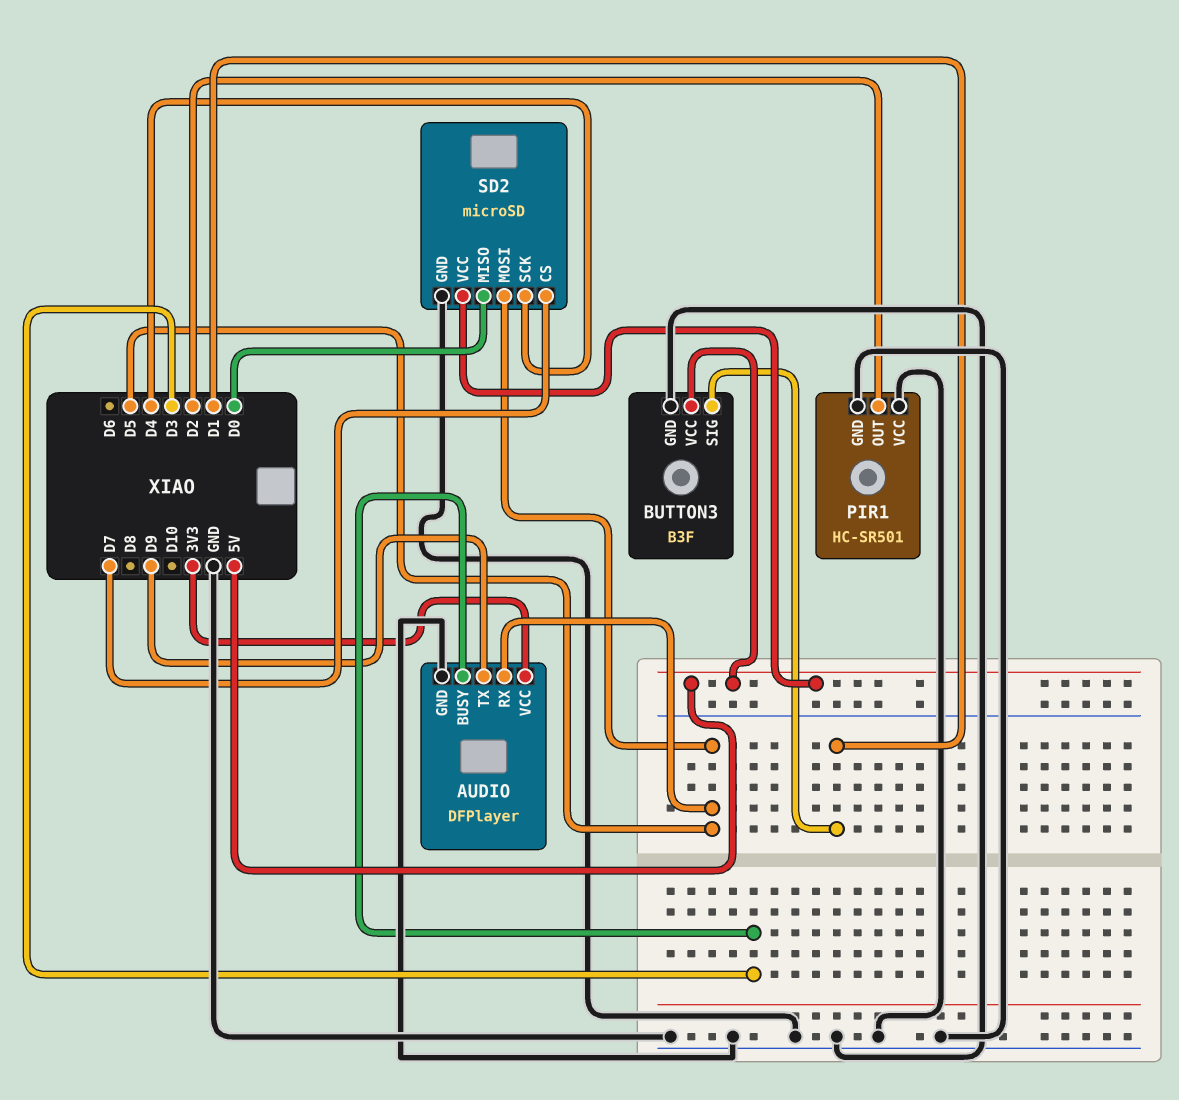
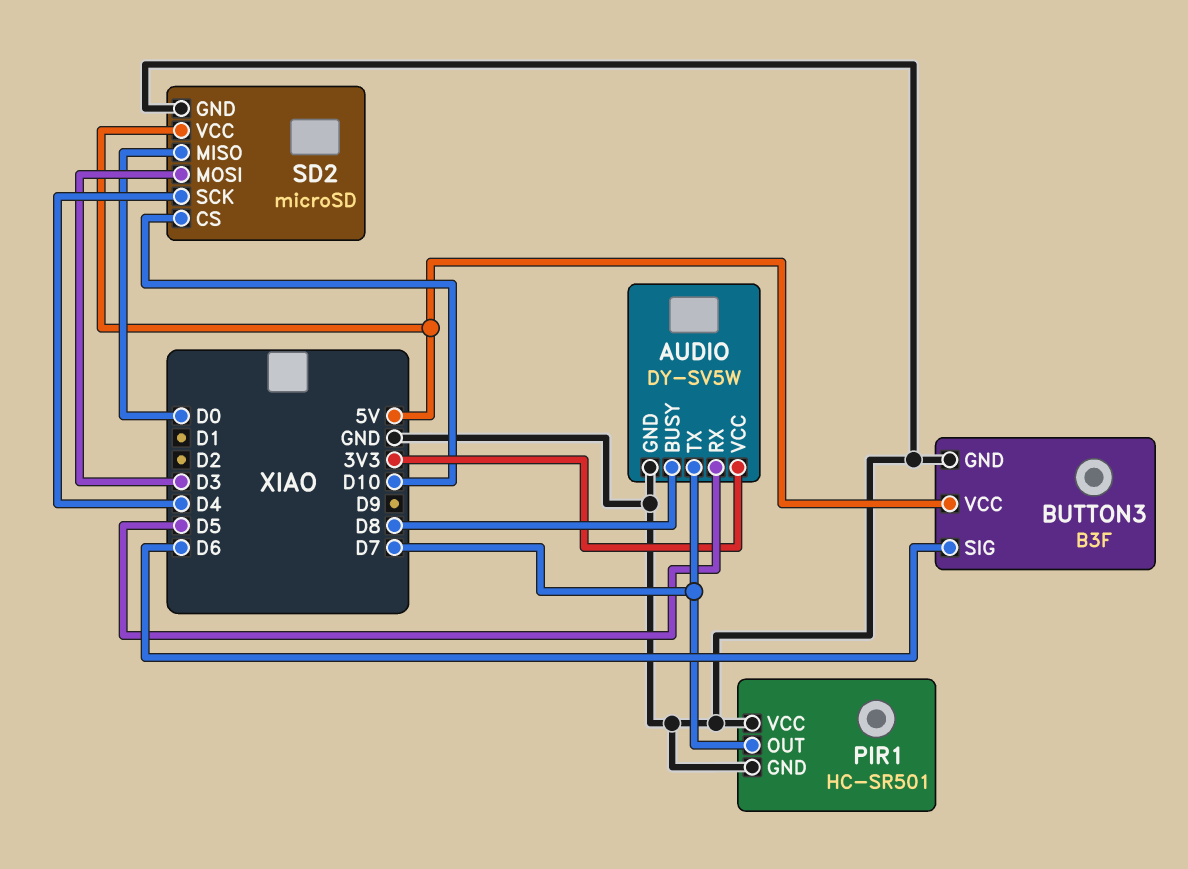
AUDIO: DFPlayer -> DY-SV5W
AUDIO pin BUSY: D3 -> D8
AUDIO pin TX: D9 -> D7
BUTTON3 pin SIG: D1 -> D6
PIR1 pin OUT: D2 -> D7
SD2 pin CS: D7 -> D10
SD2 pin MOSI: D5 -> D3

